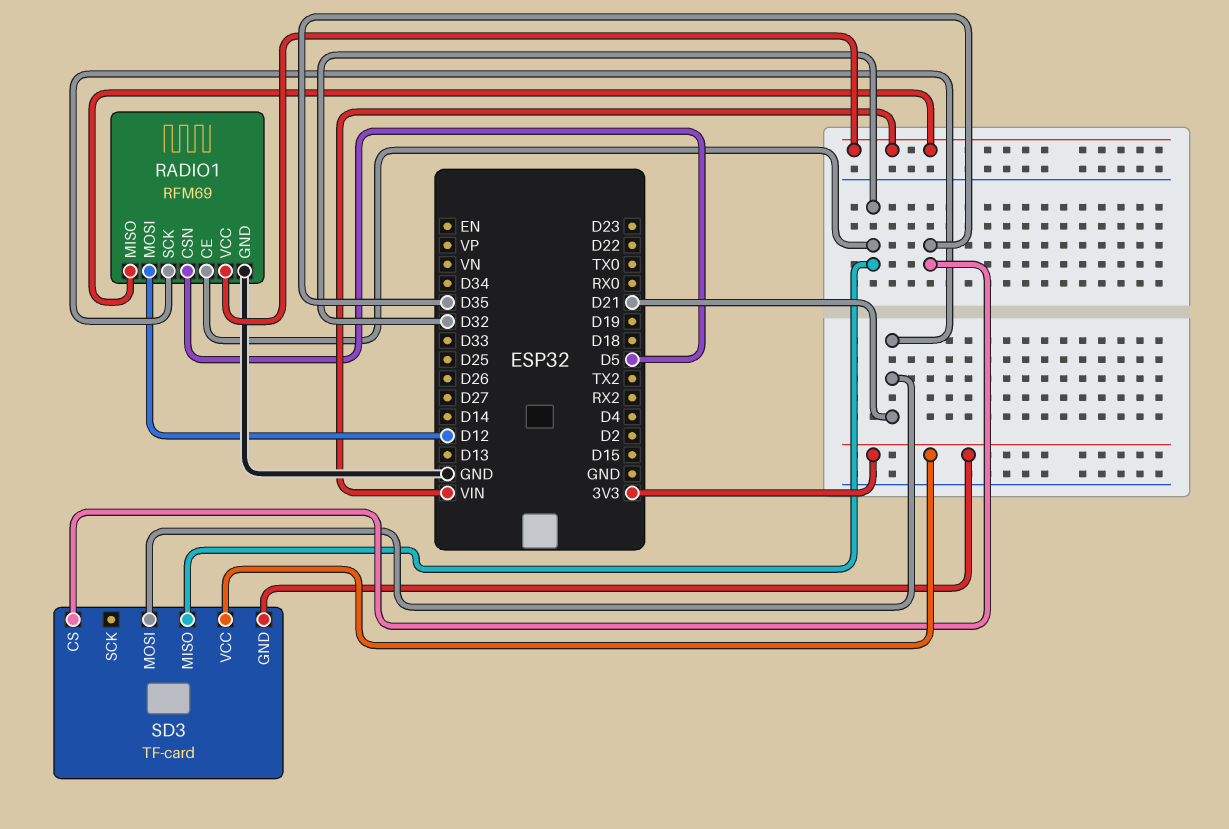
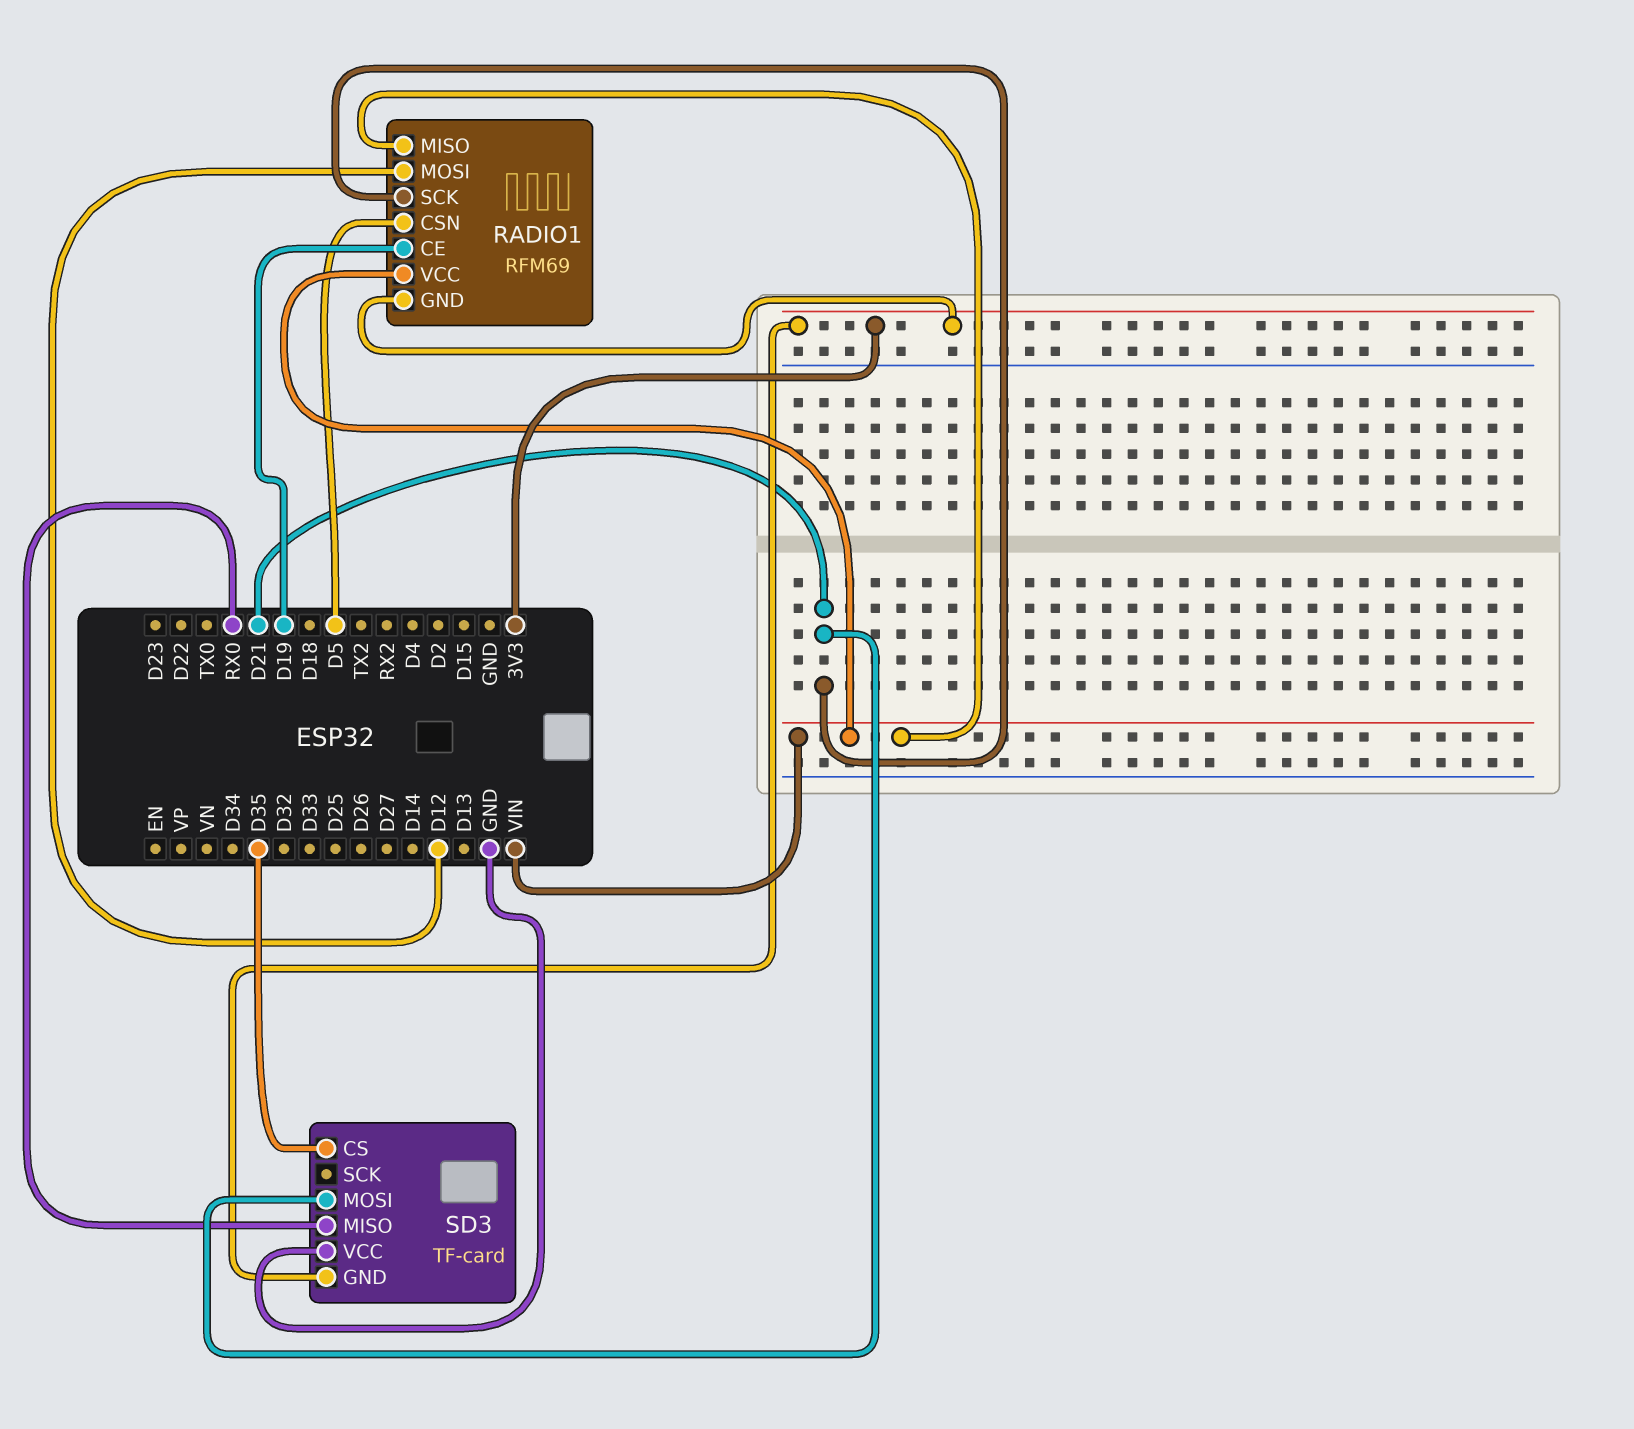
RADIO1 pin CE: D32 -> D19
RADIO1 pin GND: GND -> 3V3
SD3 pin MISO: D32 -> RX0
SD3 pin VCC: 3V3 -> GND

